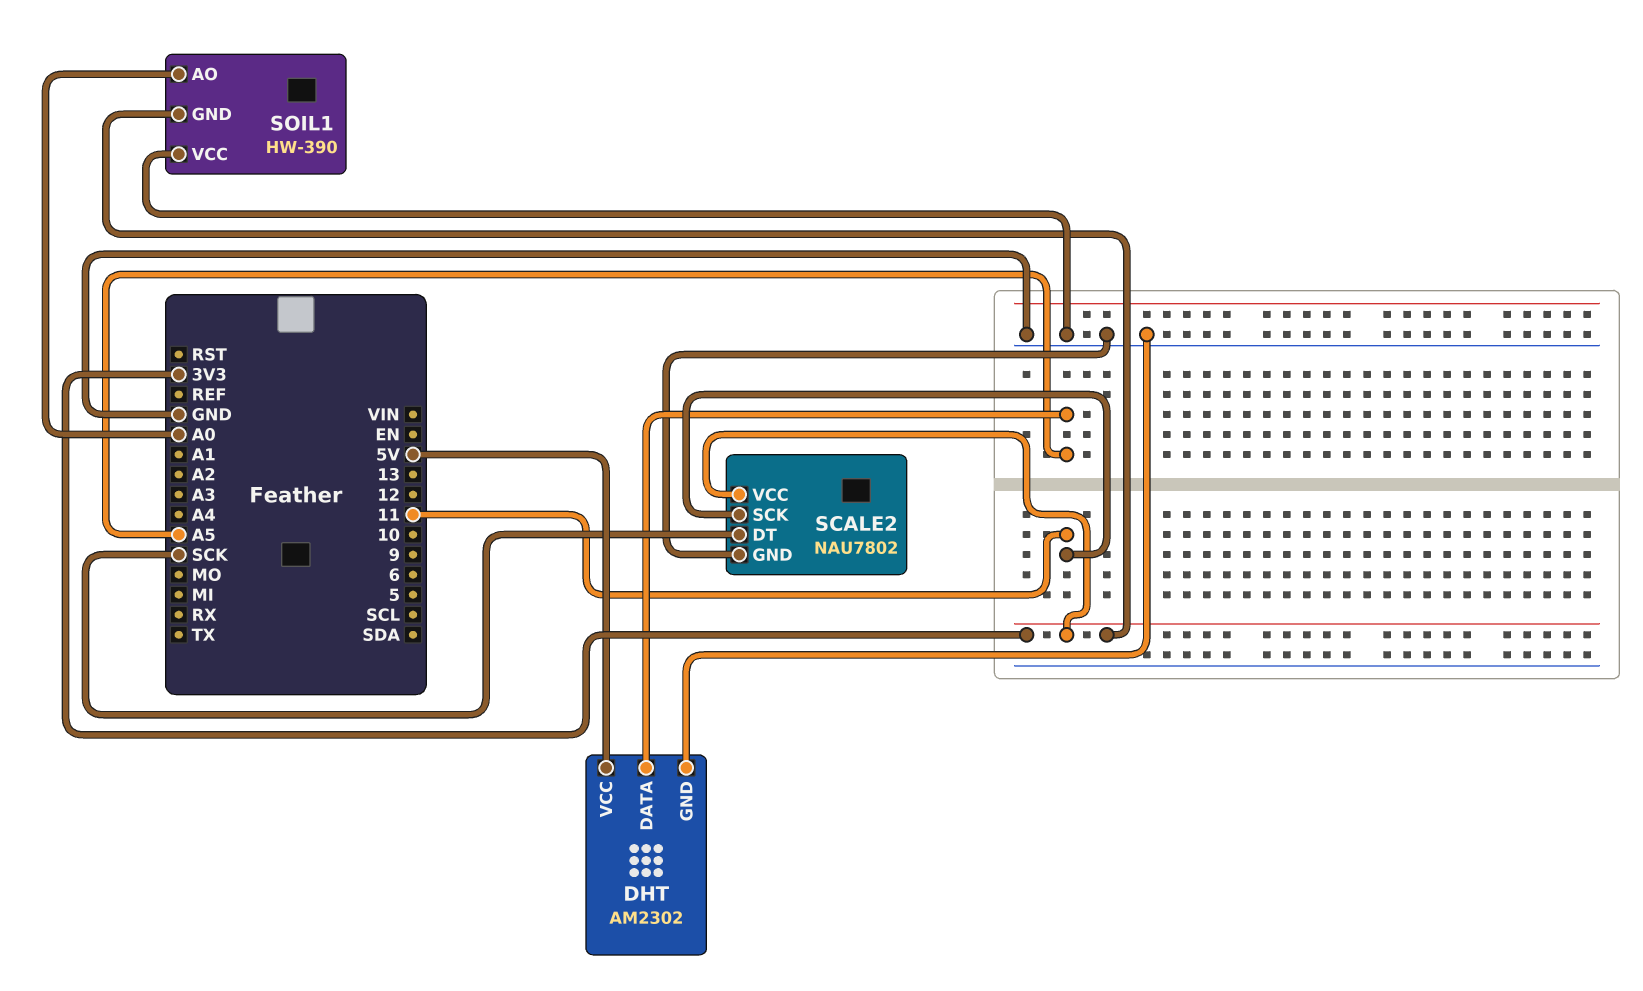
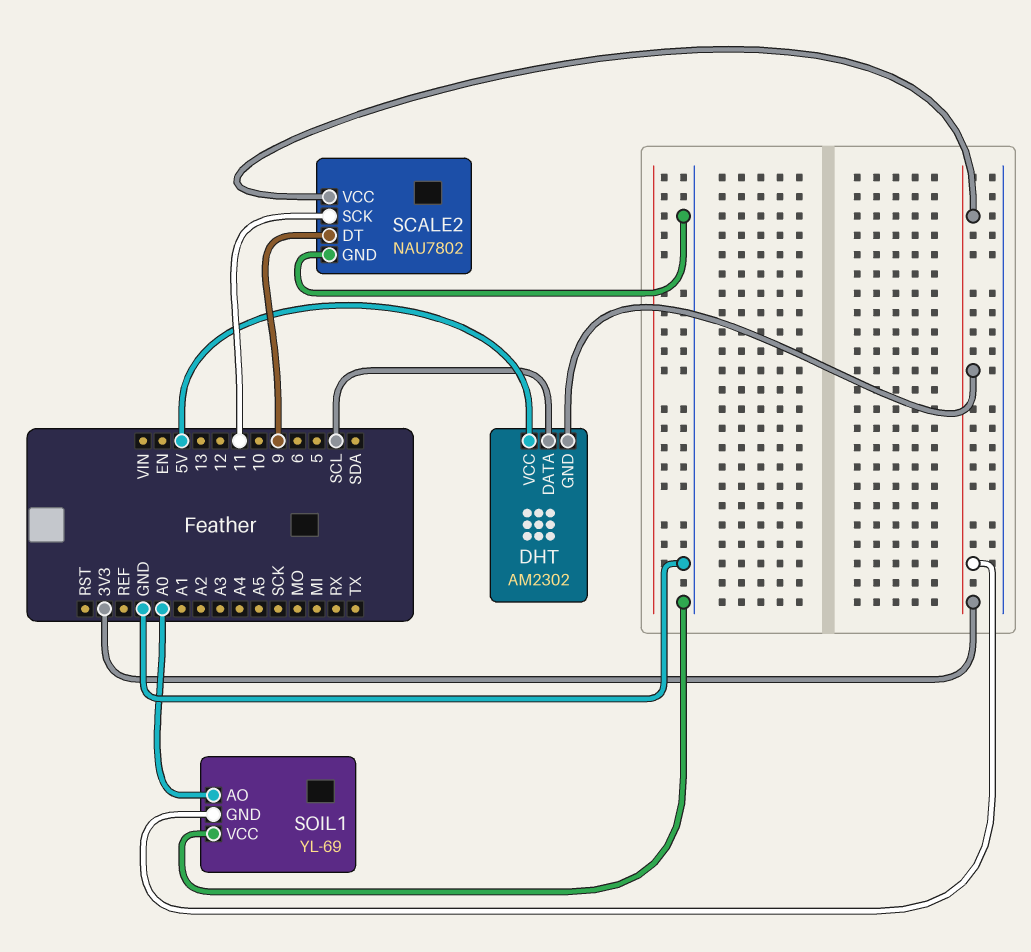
DHT pin DATA: A5 -> SCL
DHT pin GND: GND -> 3V3
SCALE2 pin DT: SCK -> 9
SOIL1: HW-390 -> YL-69

